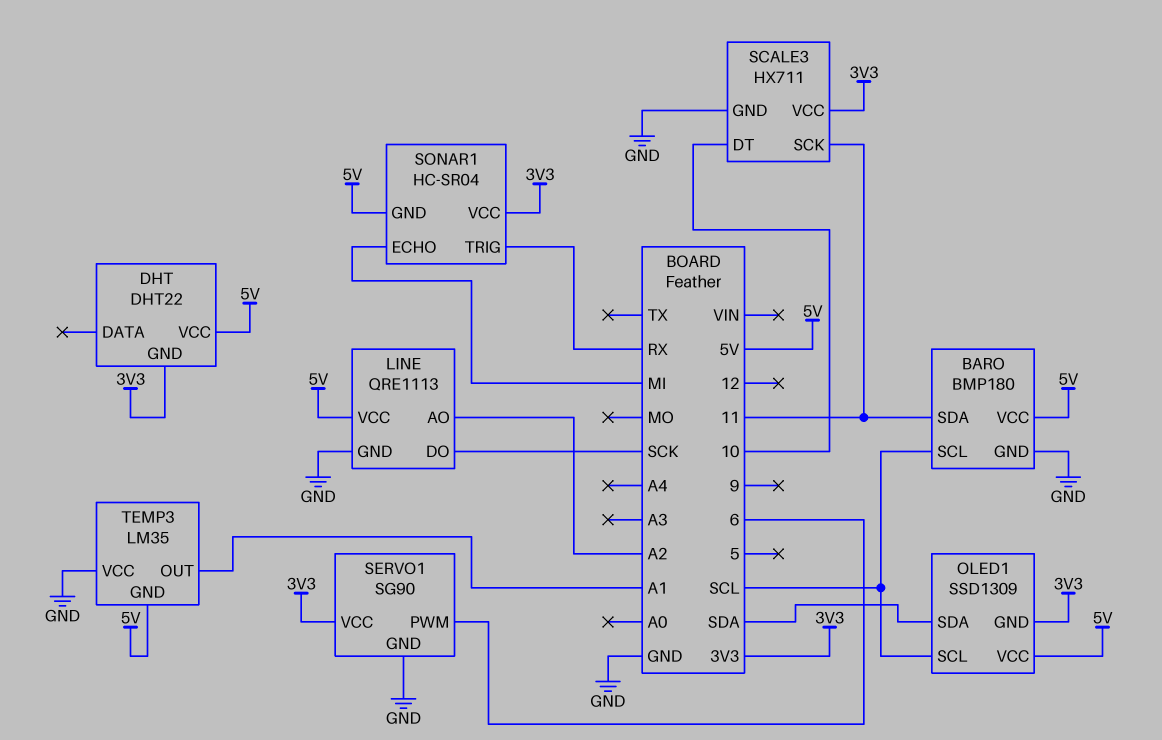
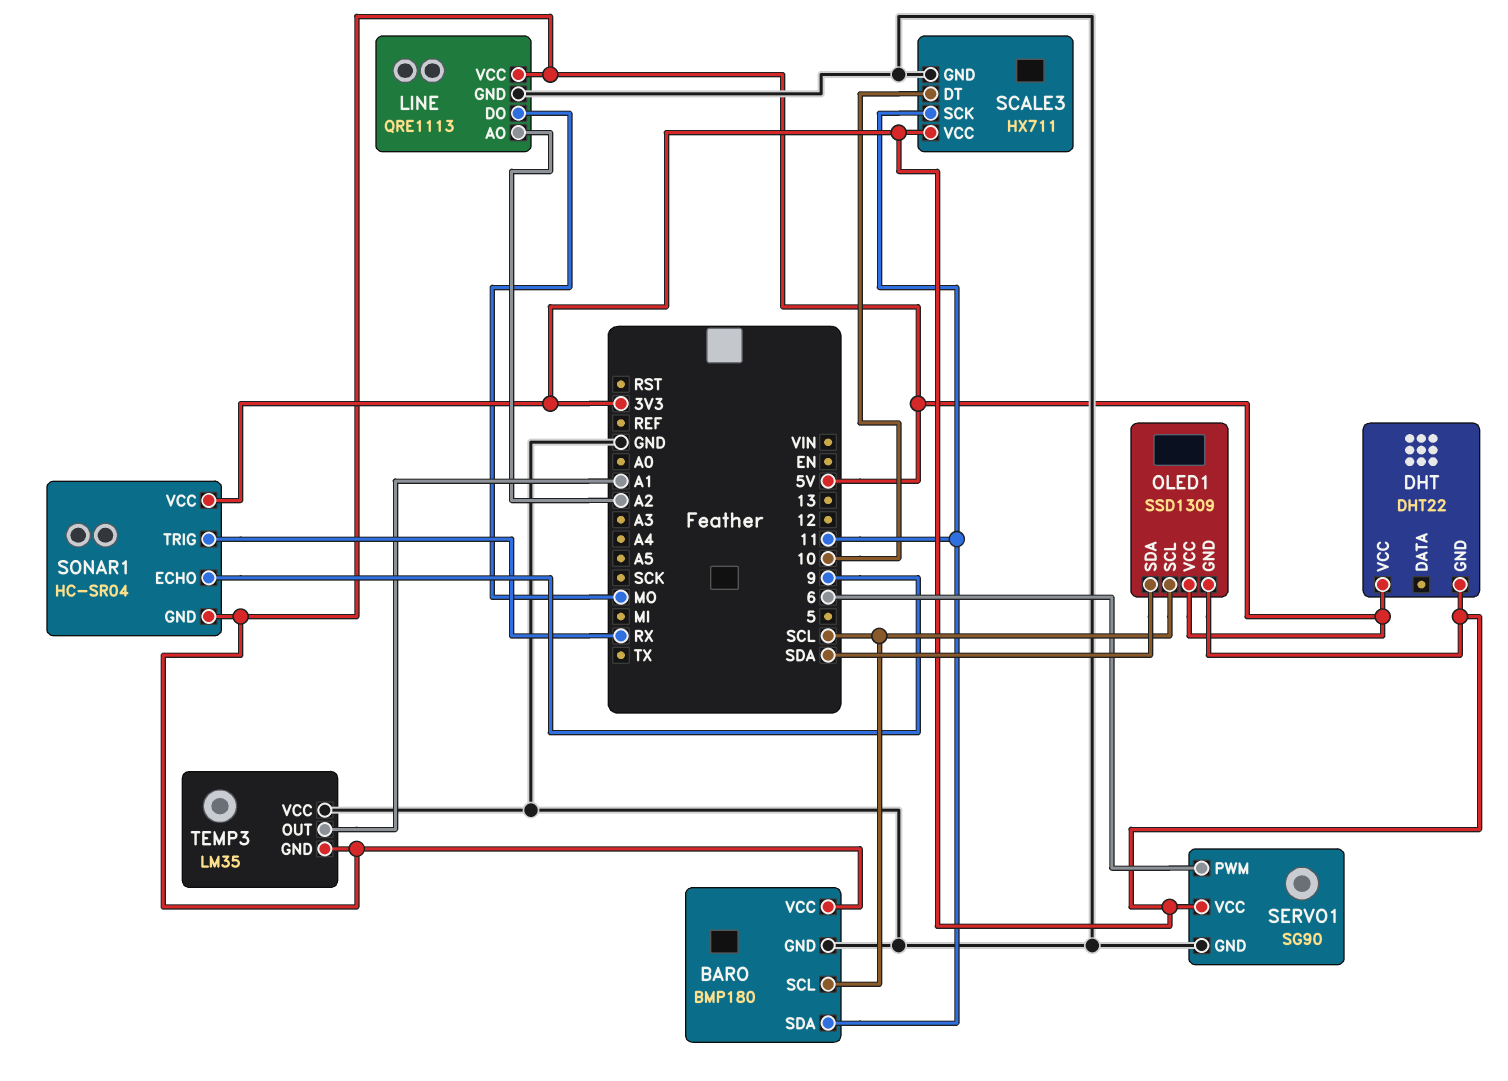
LINE pin DO: SCK -> MO
SONAR1 pin ECHO: MI -> 9

